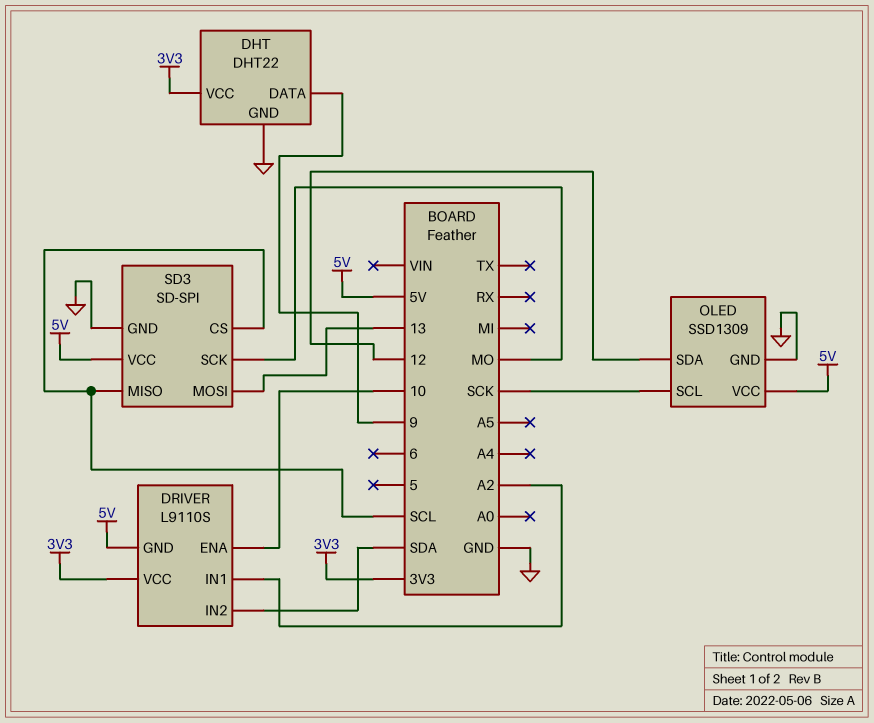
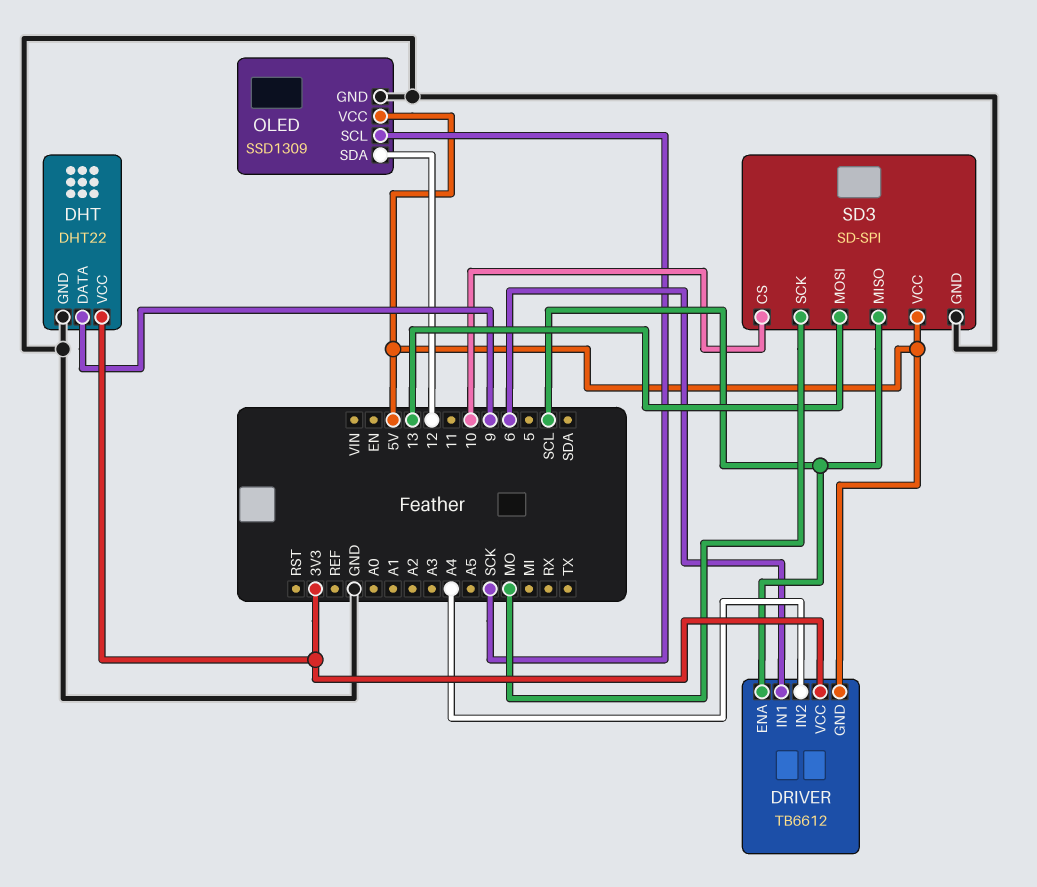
DRIVER: L9110S -> TB6612
DRIVER pin ENA: 10 -> SCL
DRIVER pin IN1: A2 -> 6
DRIVER pin IN2: SDA -> A4
SD3 pin CS: SCL -> 10

